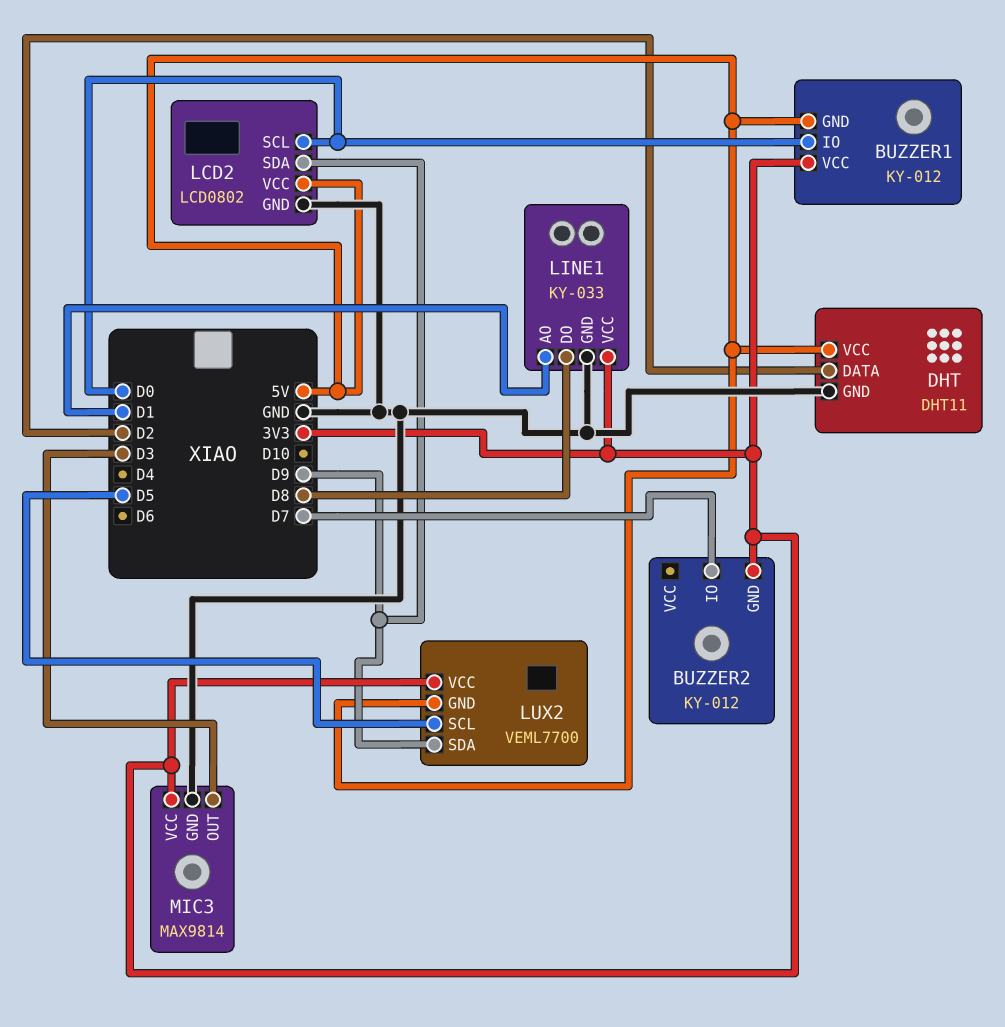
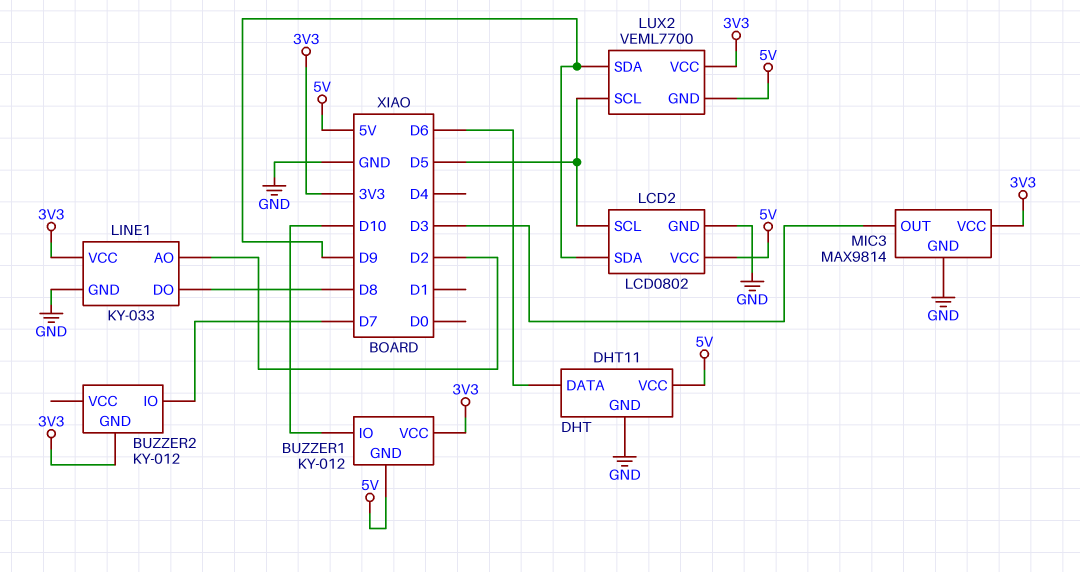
BUZZER1 pin IO: D0 -> D10
DHT pin DATA: D2 -> D6
LCD2 pin SCL: D0 -> D5
LINE1 pin AO: D1 -> D2

